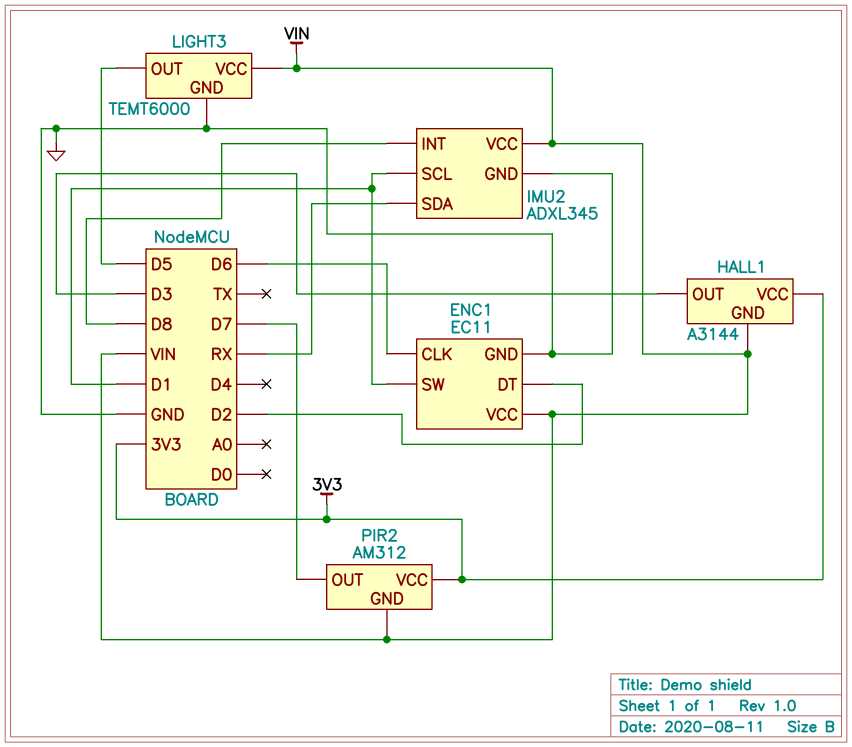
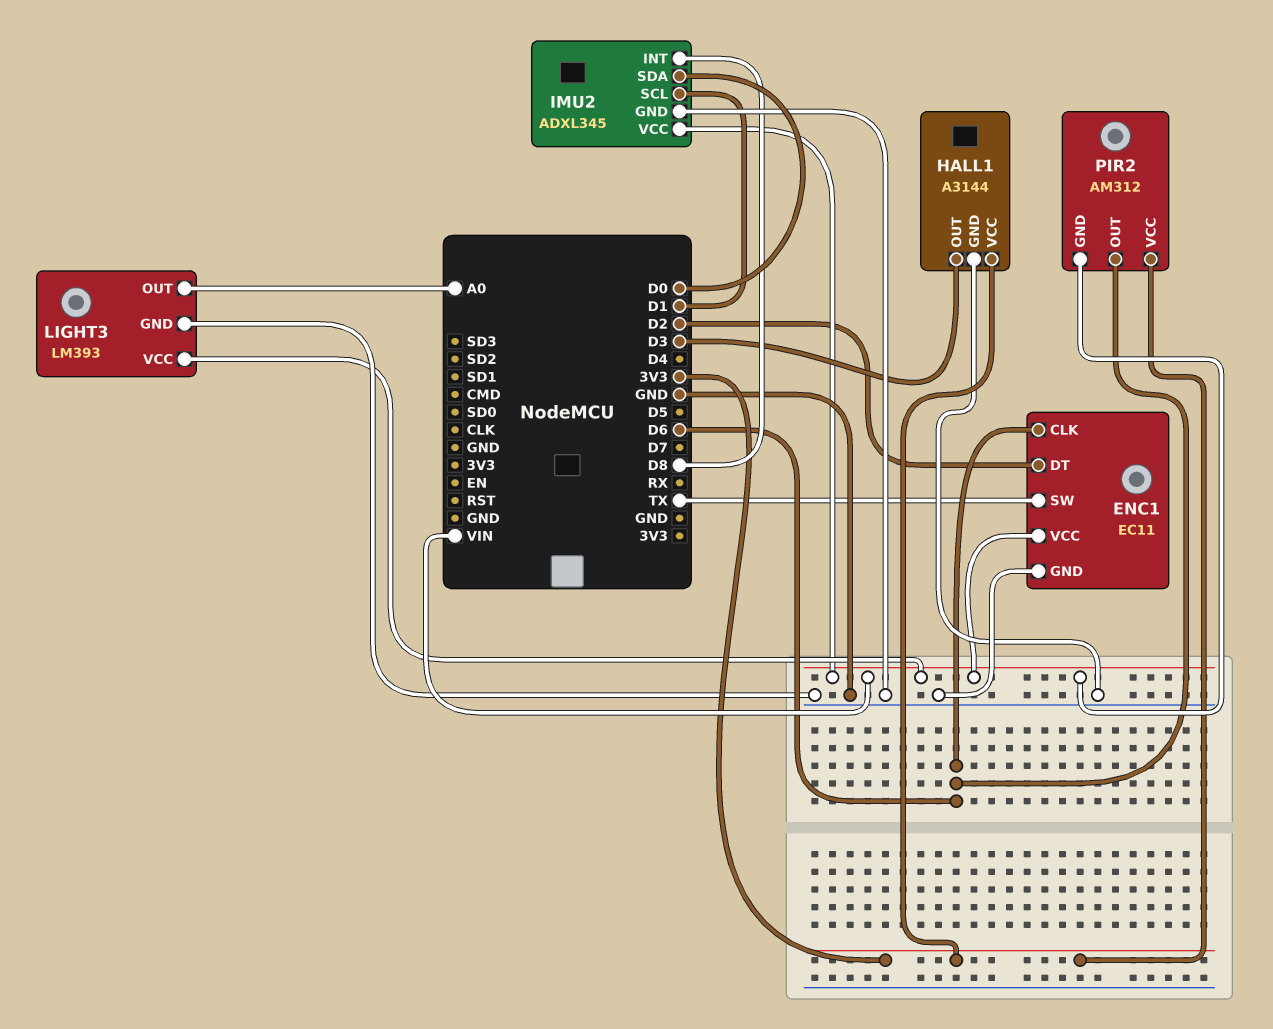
ENC1 pin SW: D1 -> TX
HALL1 pin GND: VIN -> GND
IMU2 pin SDA: RX -> D0
LIGHT3: TEMT6000 -> LM393
LIGHT3 pin OUT: D5 -> A0
PIR2 pin OUT: D7 -> D6

